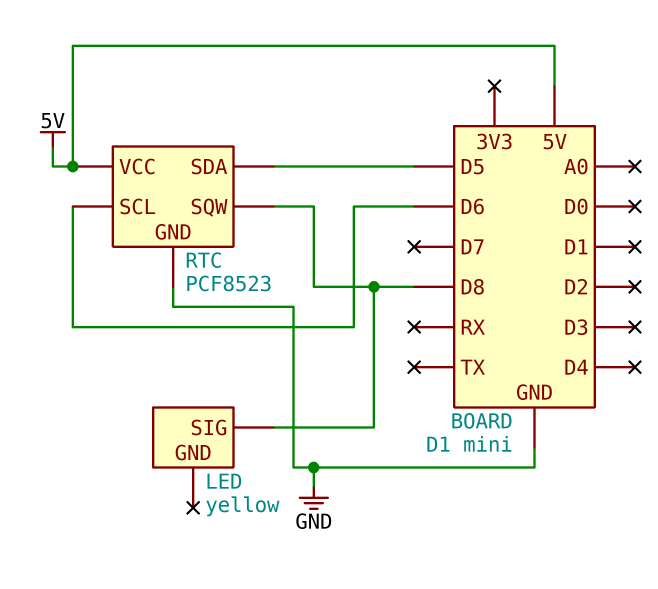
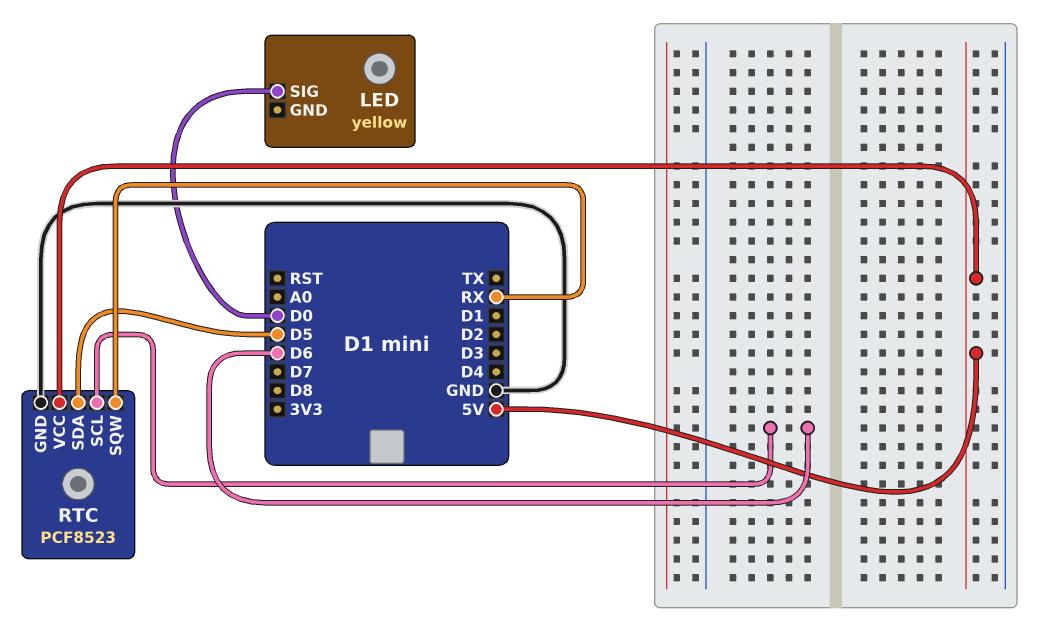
LED pin SIG: D8 -> D0
RTC pin SQW: D8 -> RX

